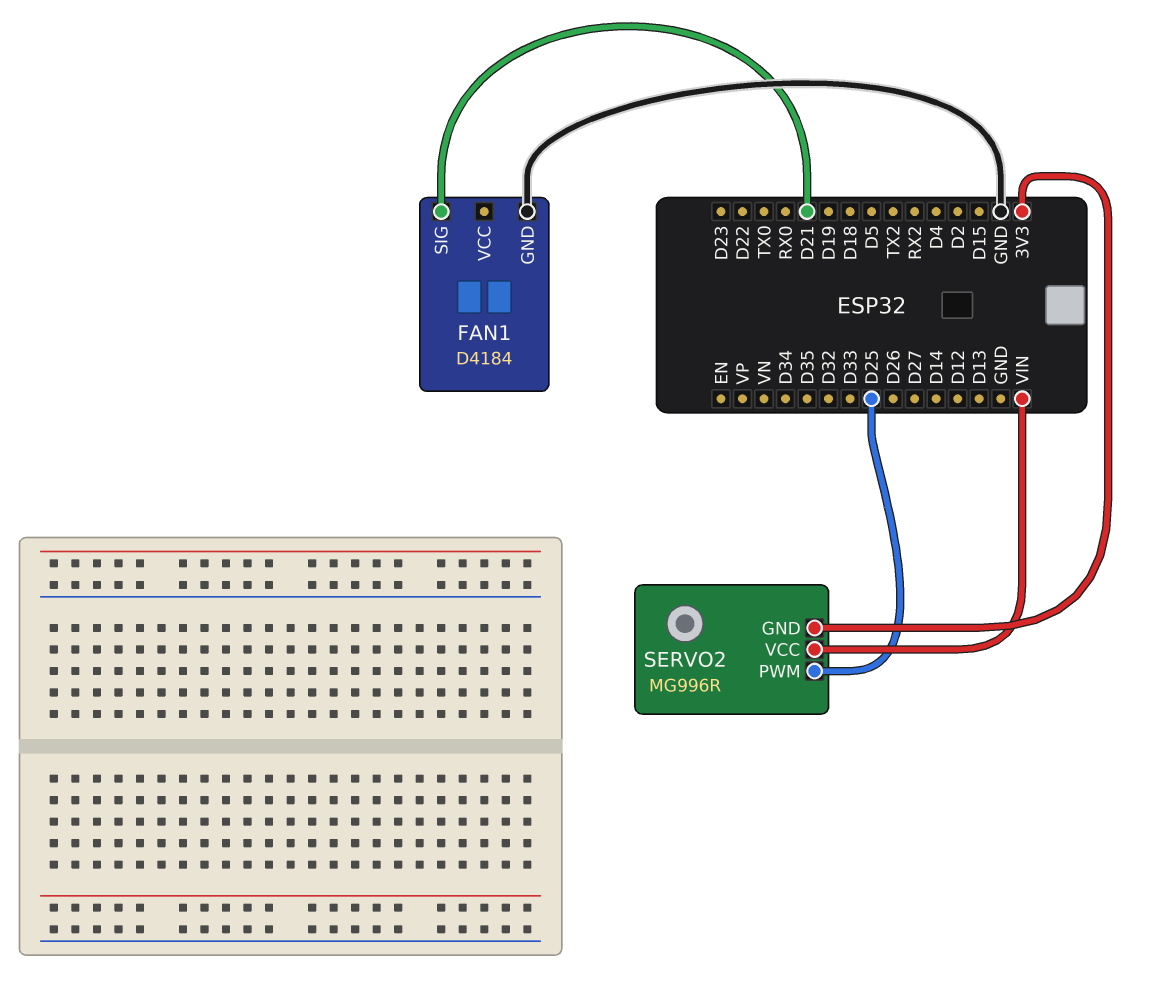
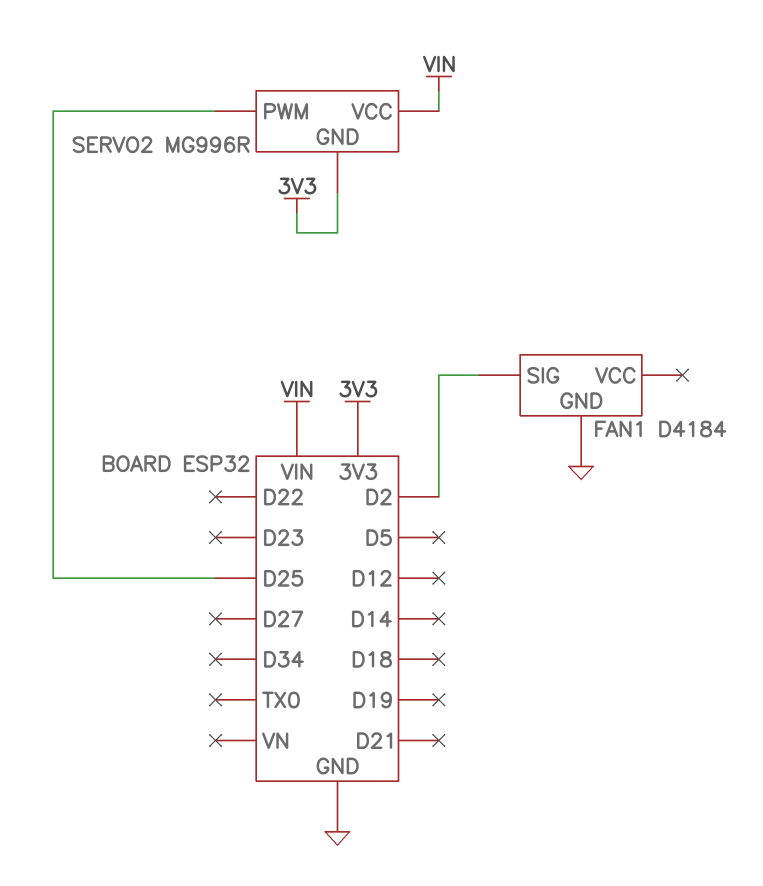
FAN1 pin SIG: D21 -> D2

